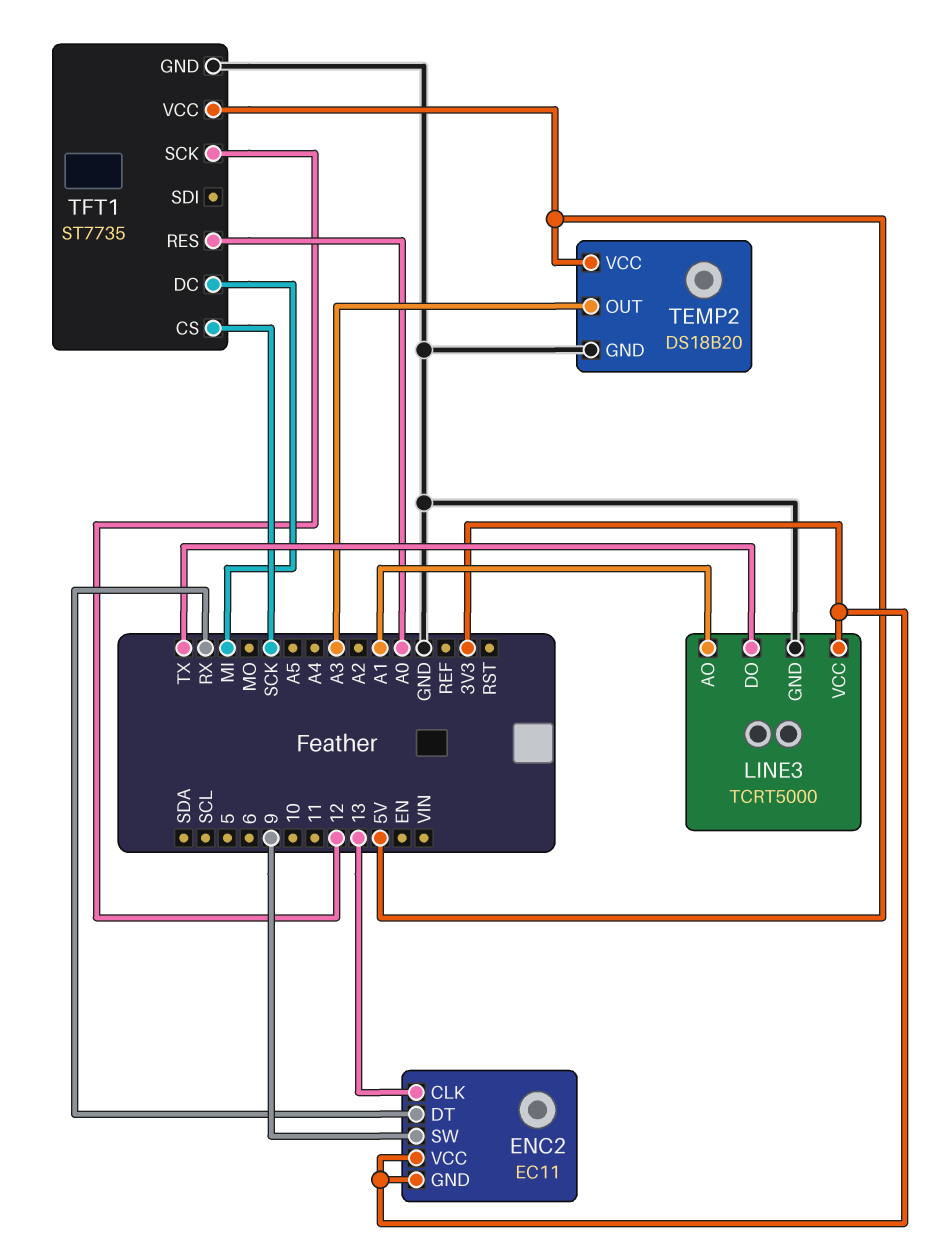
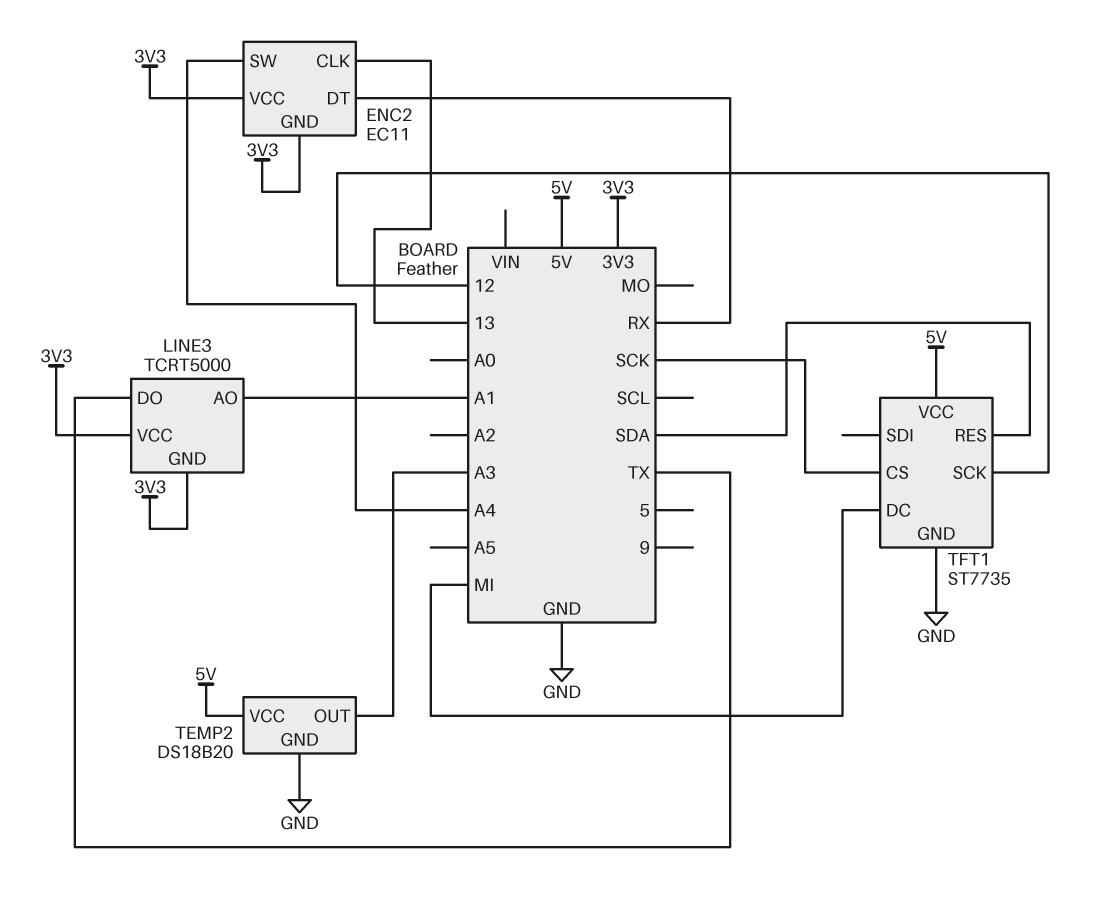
ENC2 pin SW: 9 -> A4
LINE3 pin GND: GND -> 3V3
TFT1 pin RES: A0 -> SDA

